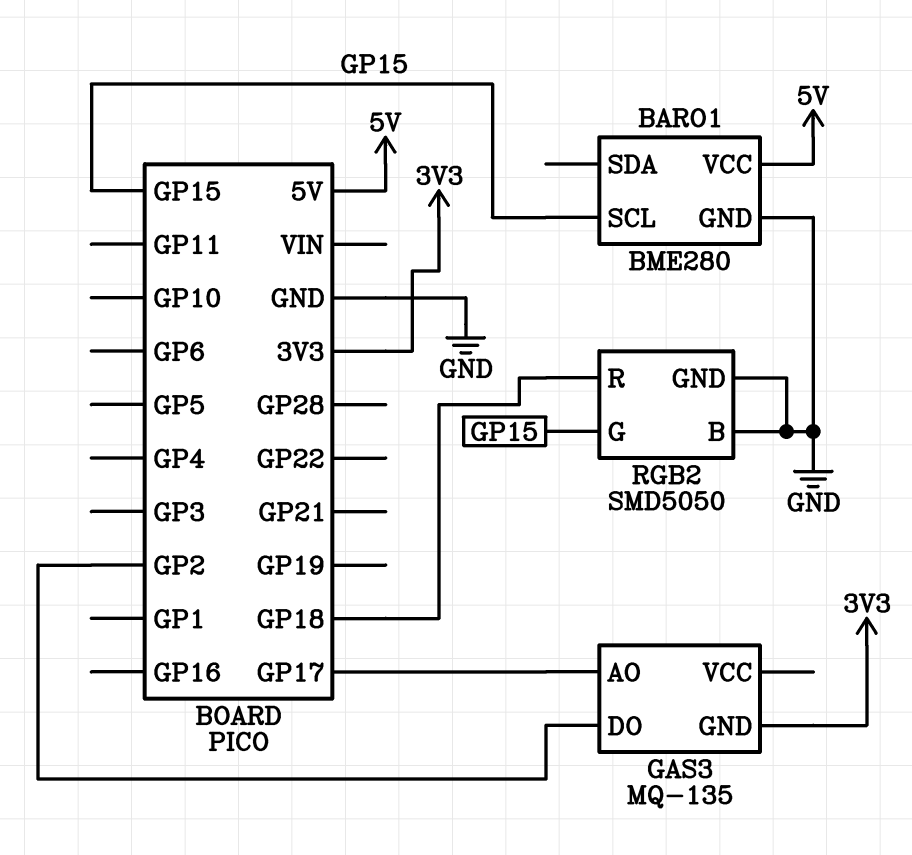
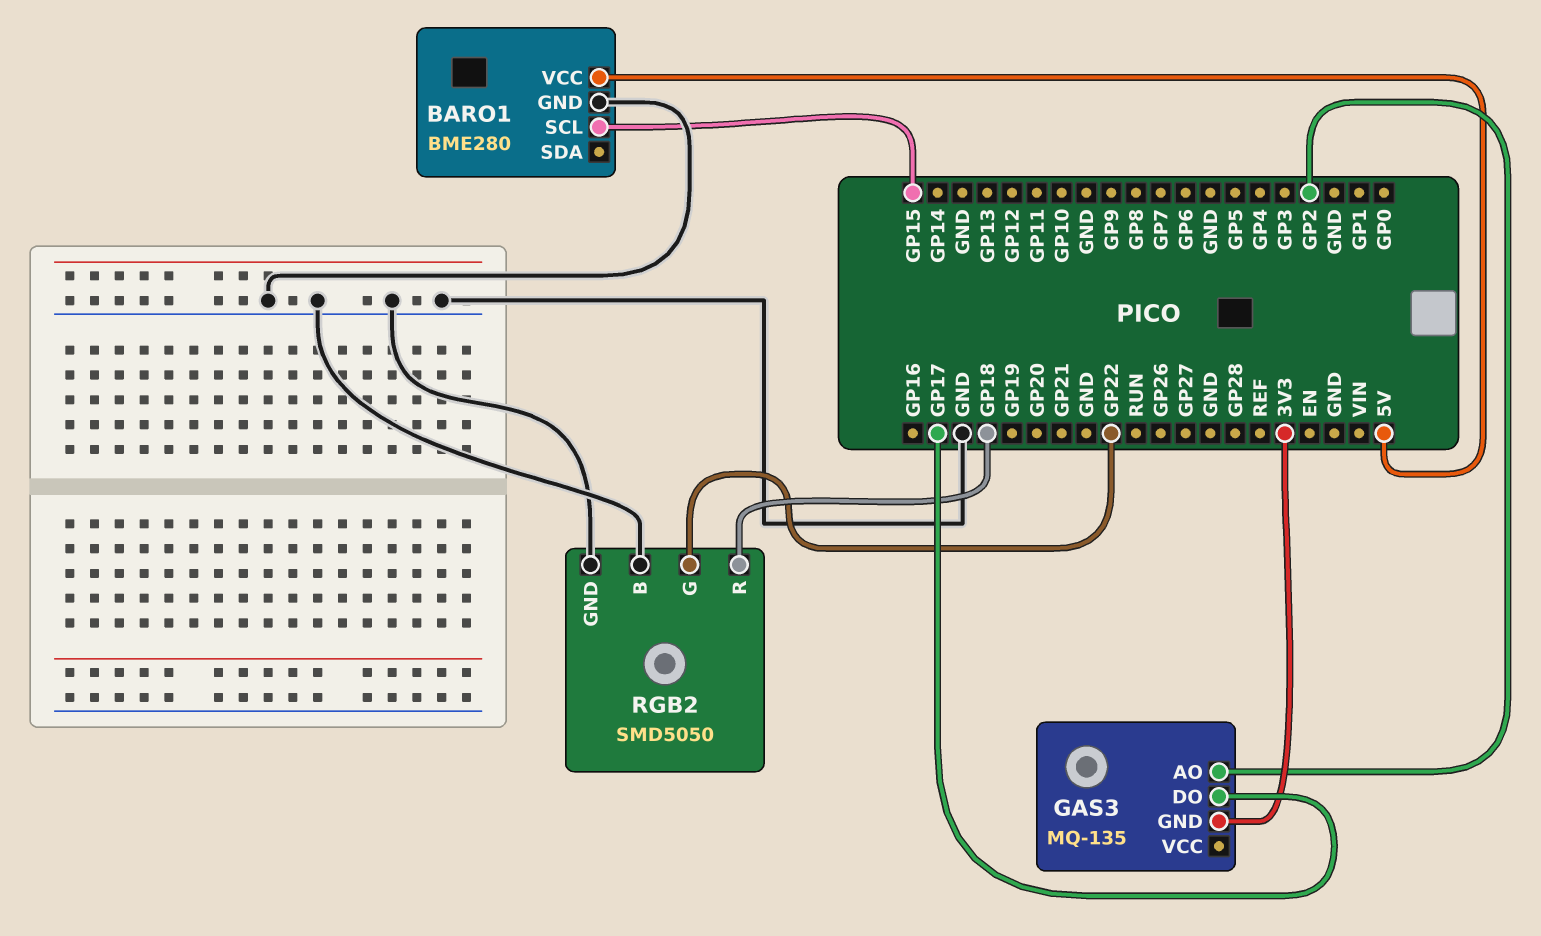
GAS3 pin AO: GP17 -> GP2
GAS3 pin DO: GP2 -> GP17
RGB2 pin G: GP15 -> GP22

